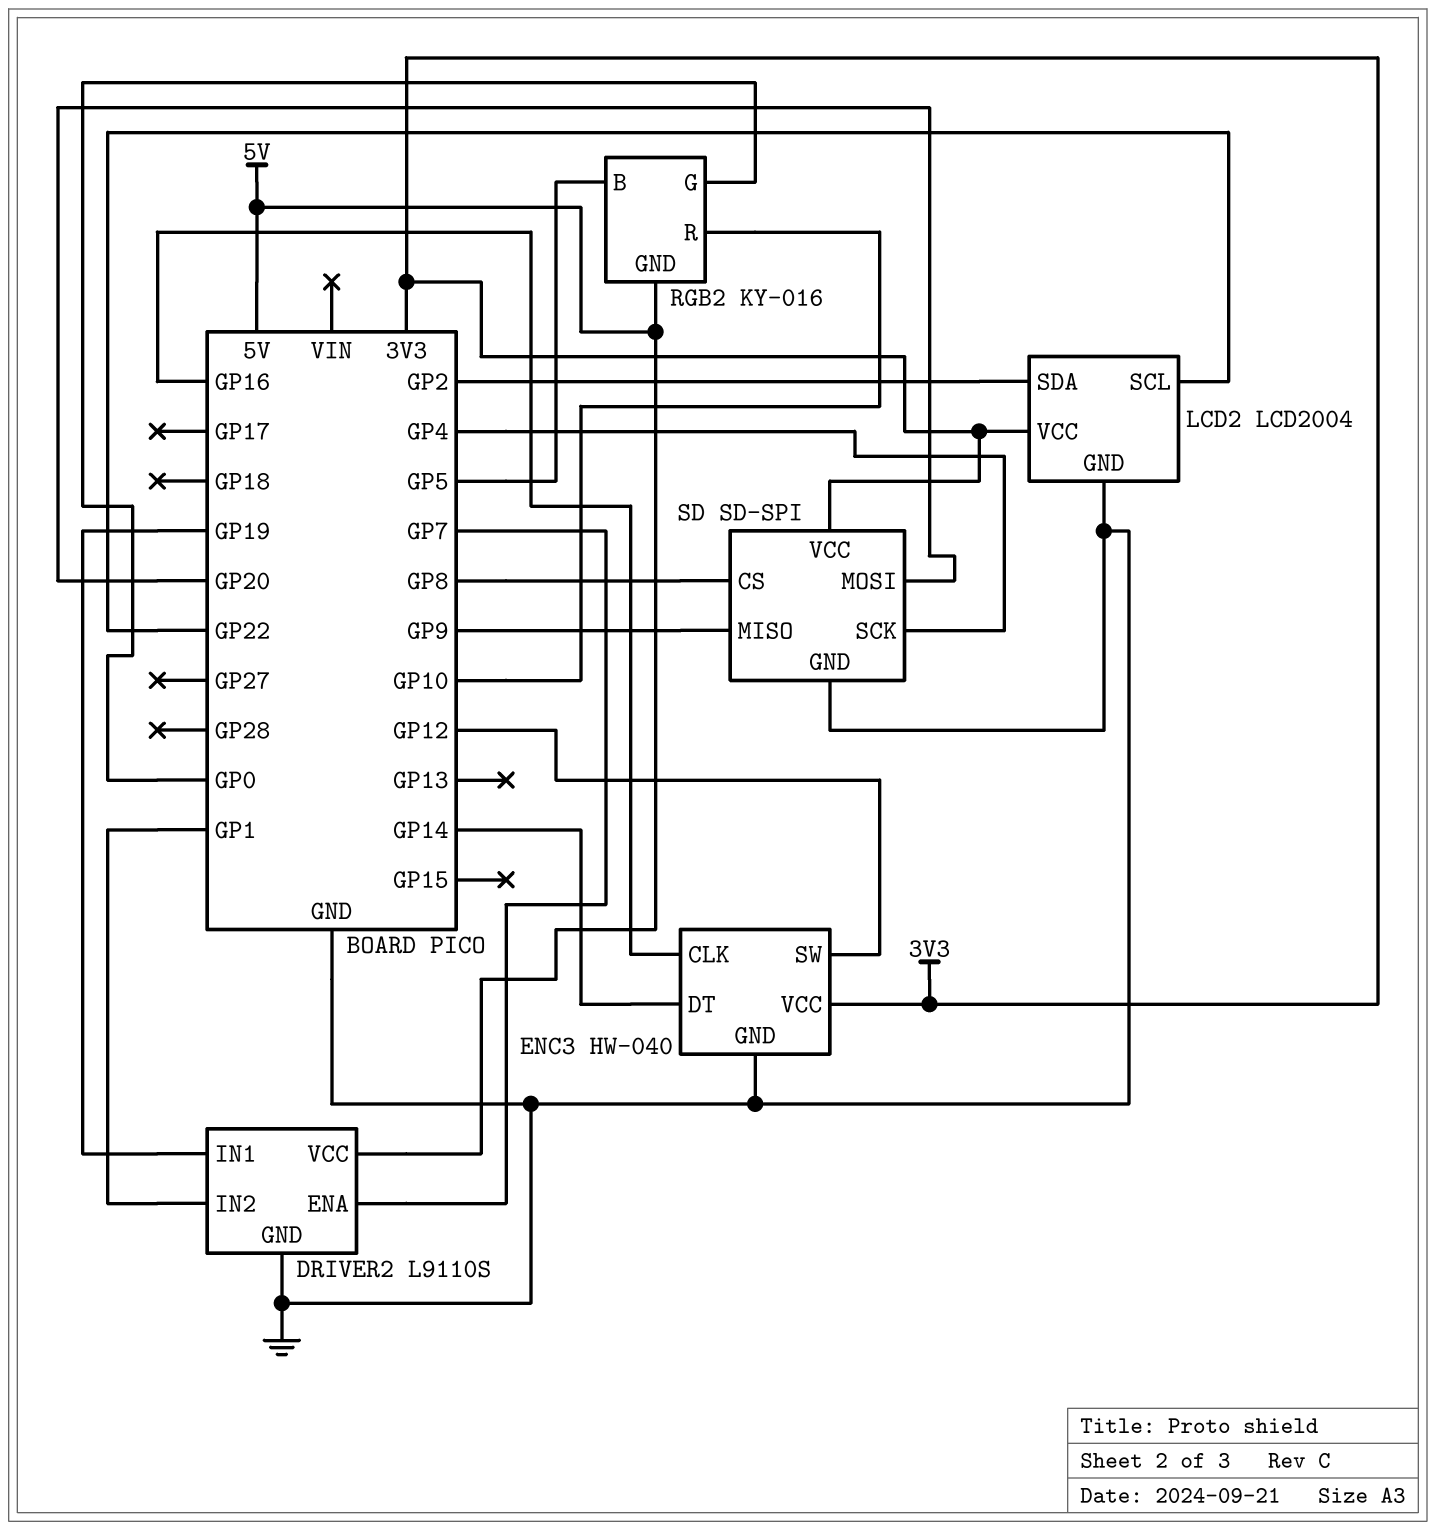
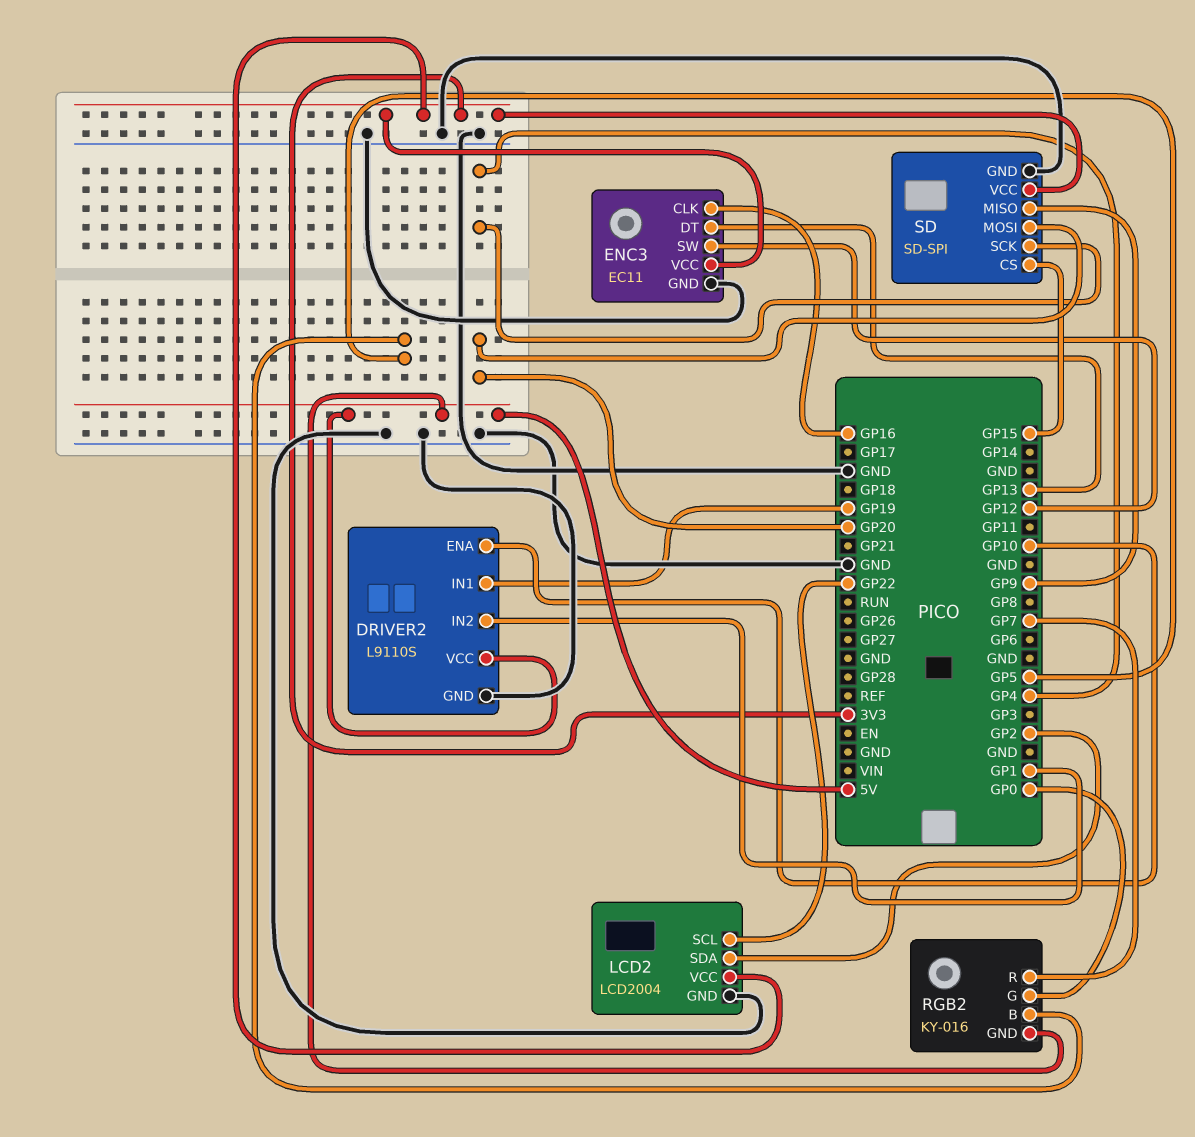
DRIVER2 pin ENA: GP7 -> GP10
ENC3: HW-040 -> EC11
ENC3 pin DT: GP14 -> GP13
RGB2 pin R: GP10 -> GP7
SD pin CS: GP8 -> GP15

